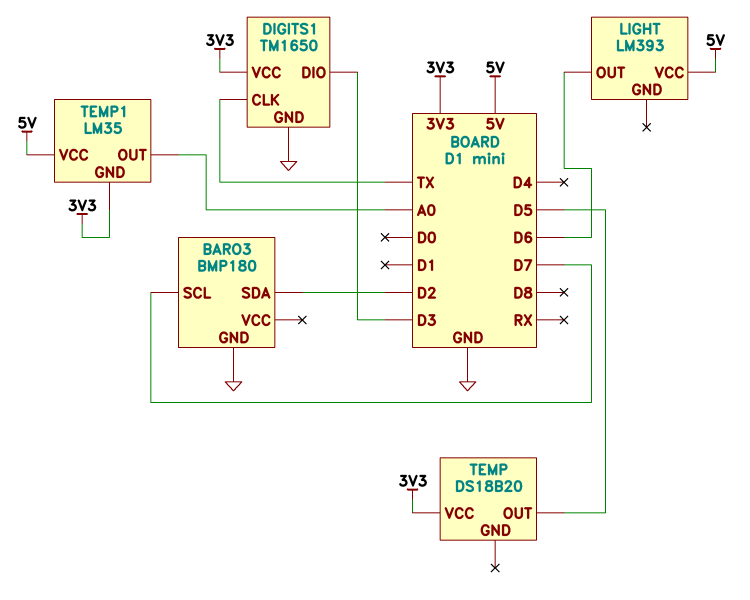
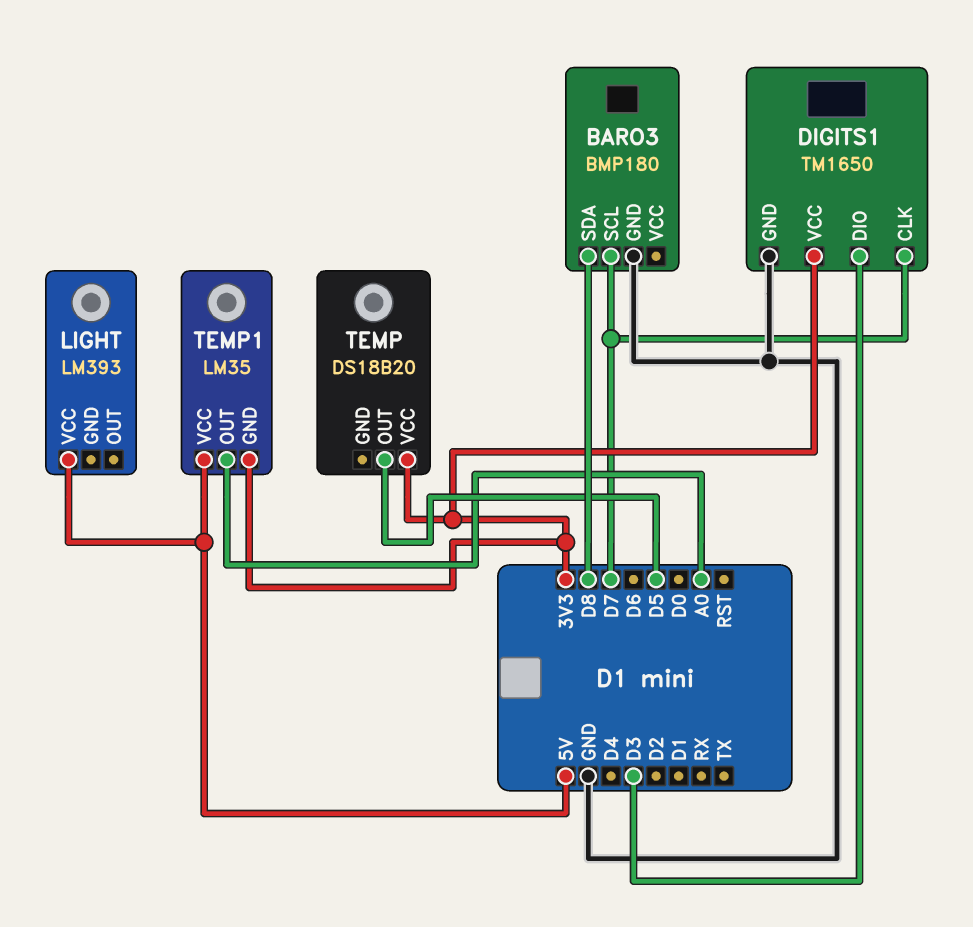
BARO3 pin SDA: D2 -> D8
DIGITS1 pin CLK: TX -> D7
LIGHT pin OUT: D6 -> none

